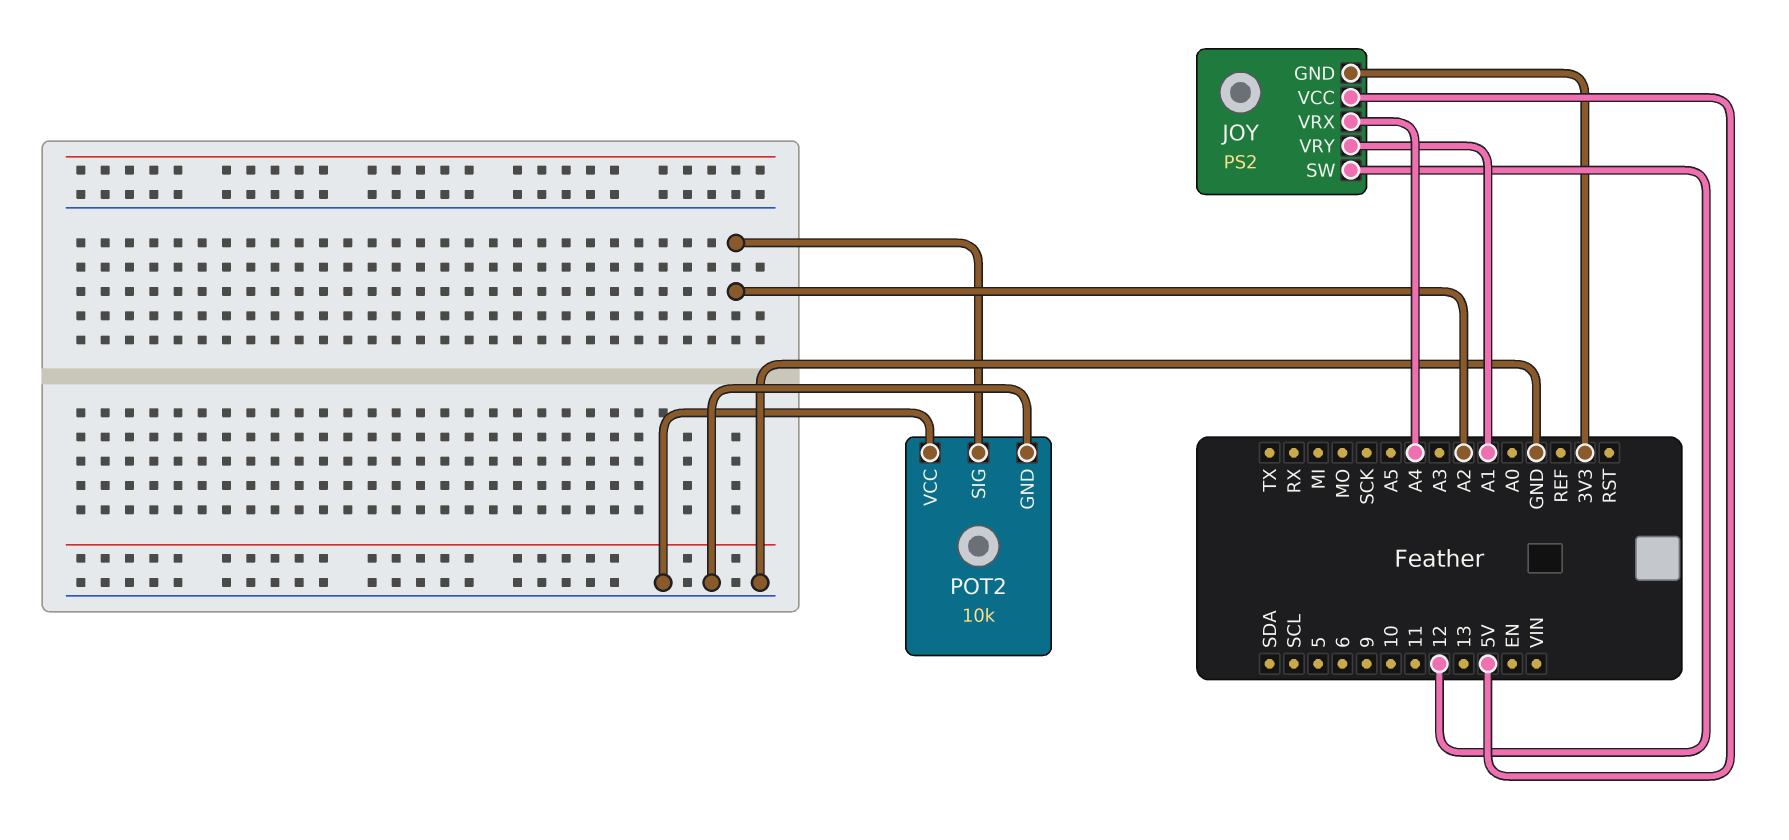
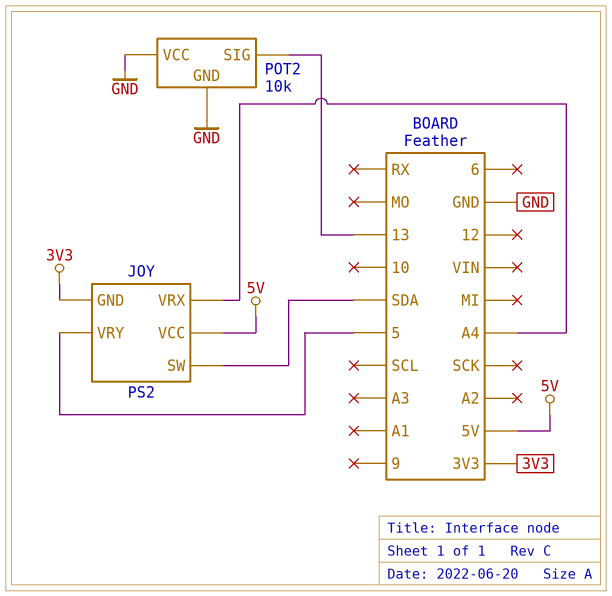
JOY pin SW: 12 -> SDA
JOY pin VRY: A1 -> 5
POT2 pin SIG: A2 -> 13

